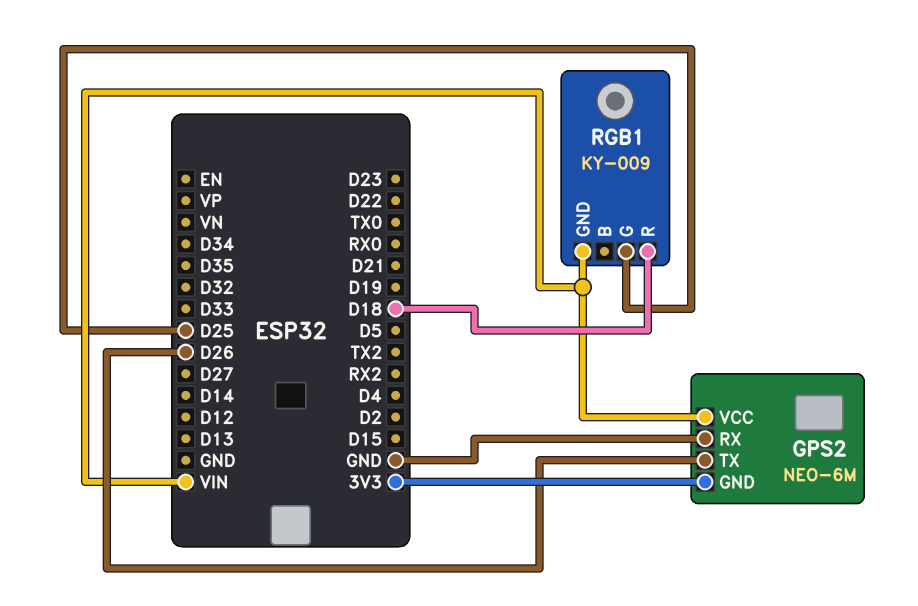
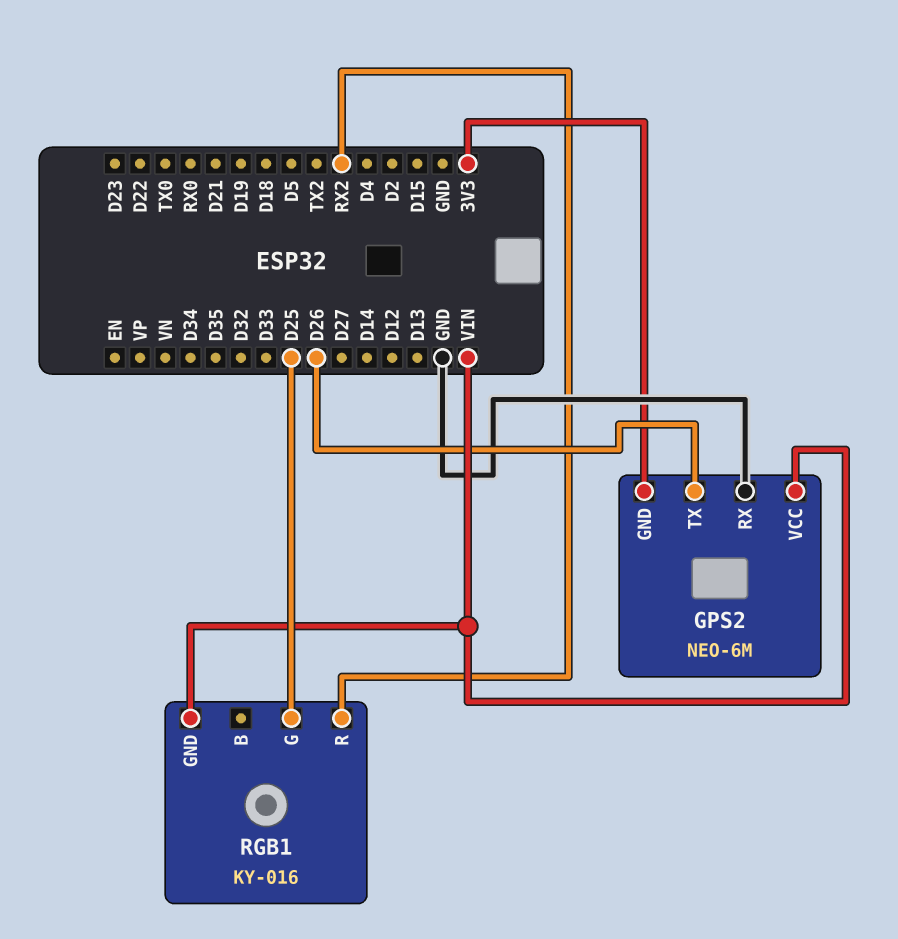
RGB1: KY-009 -> KY-016
RGB1 pin R: D18 -> RX2

